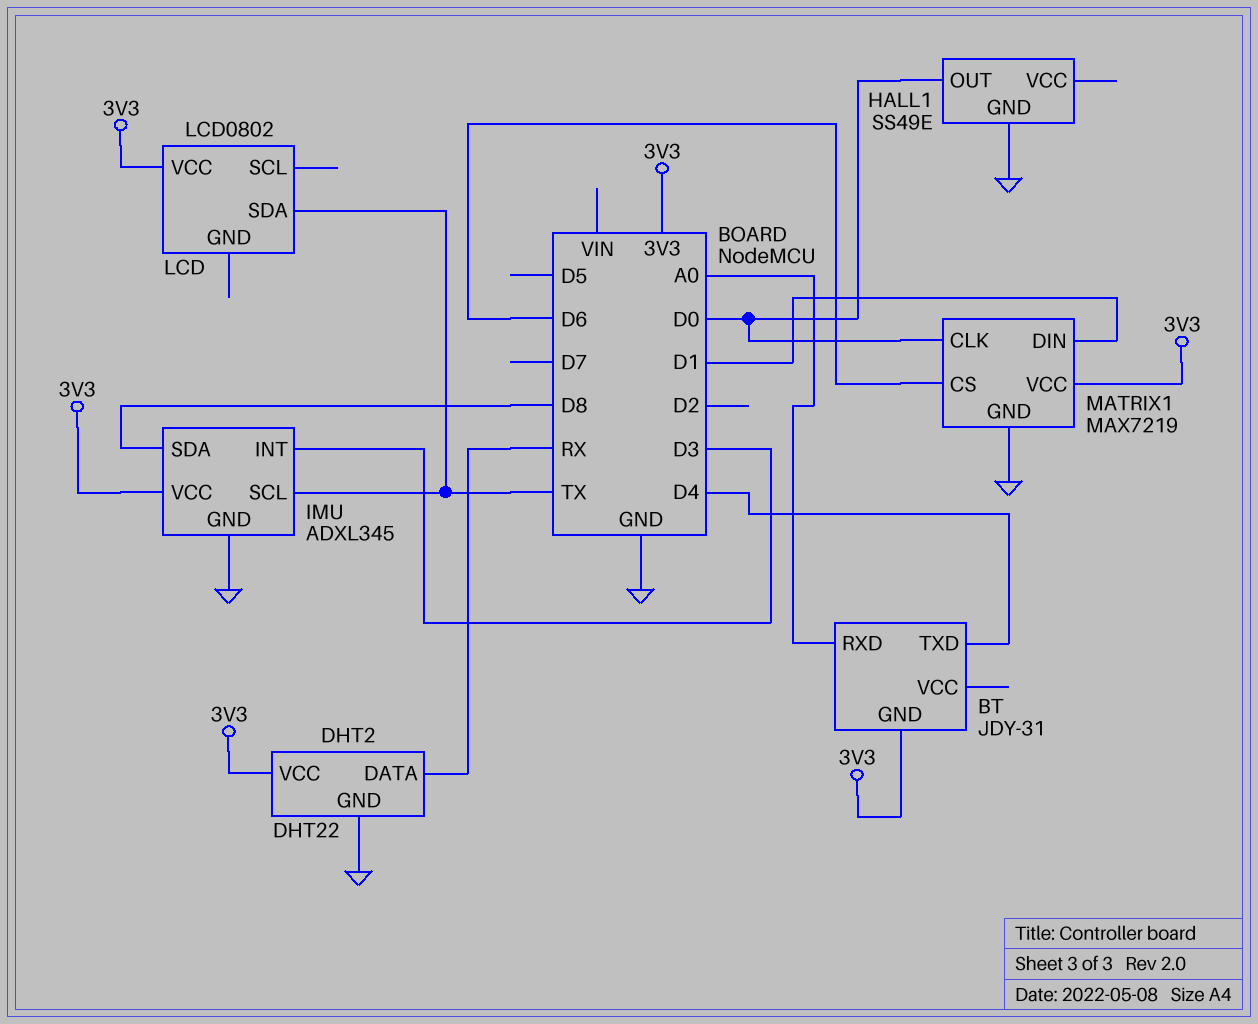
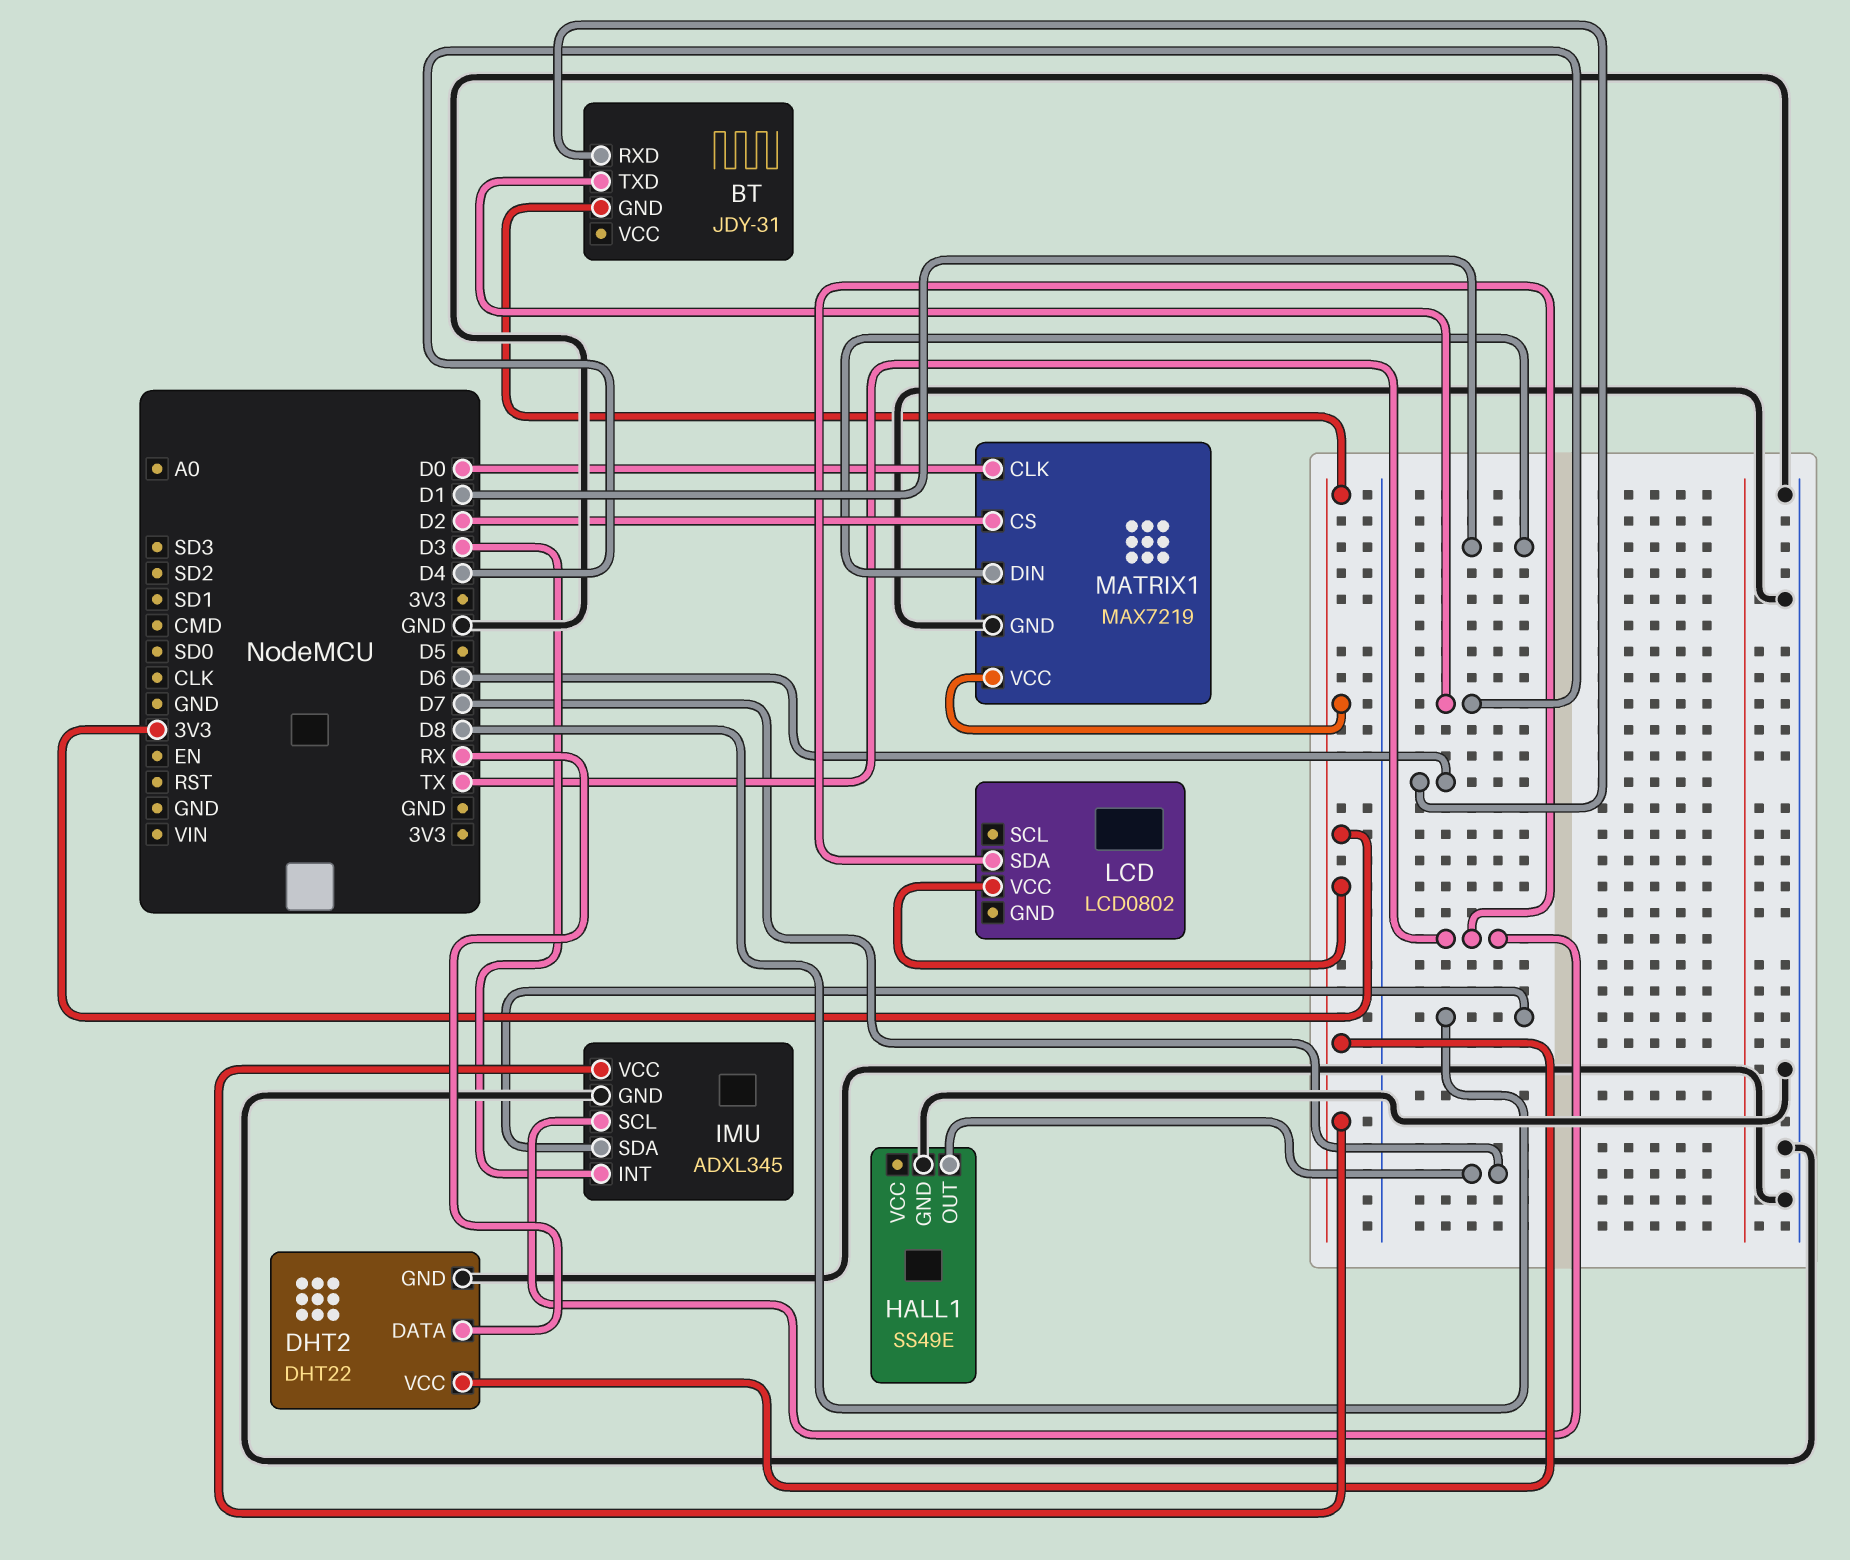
BT pin RXD: A0 -> D6
HALL1 pin OUT: D0 -> D7
MATRIX1 pin CS: D6 -> D2

